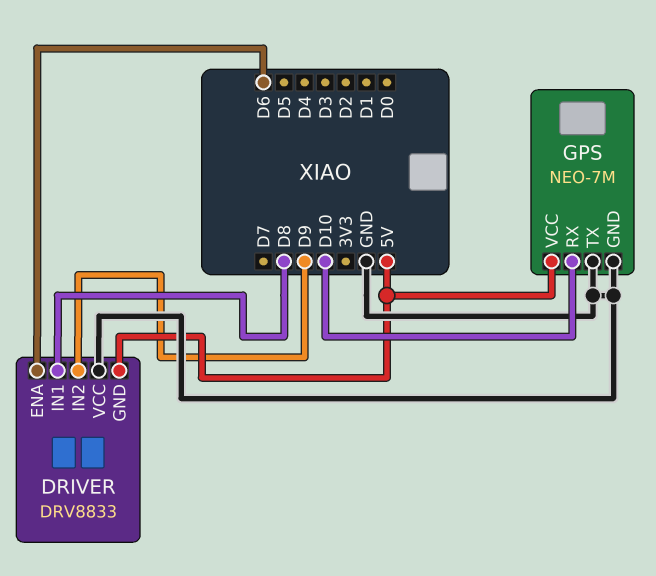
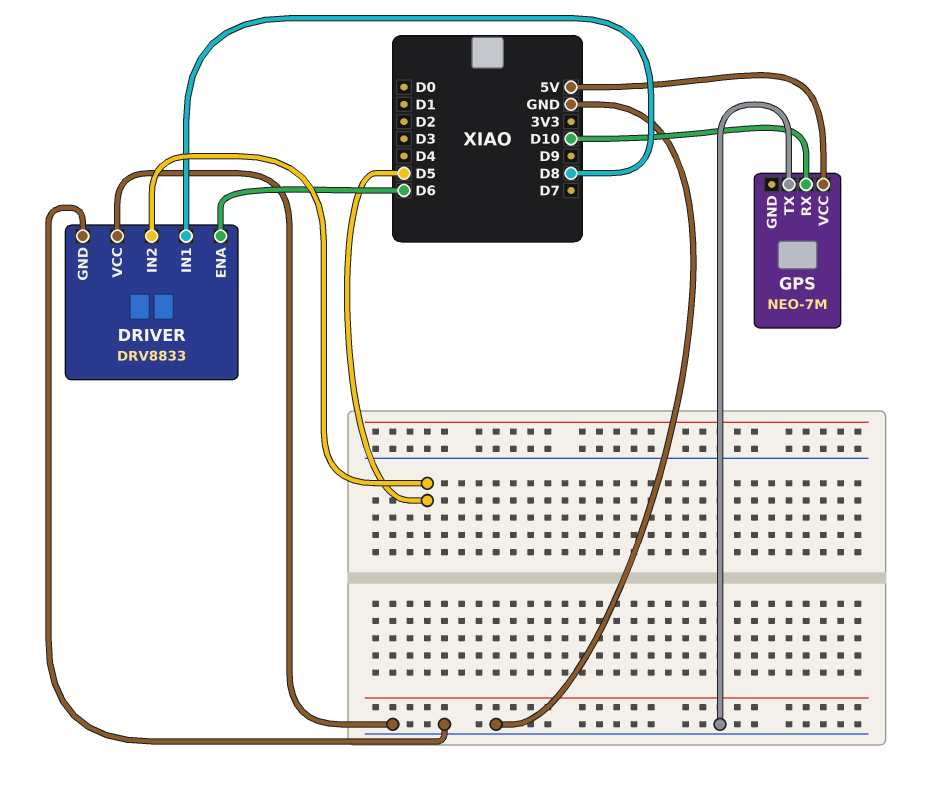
DRIVER pin GND: 5V -> GND
DRIVER pin IN2: D9 -> D5
GPS pin GND: GND -> none

